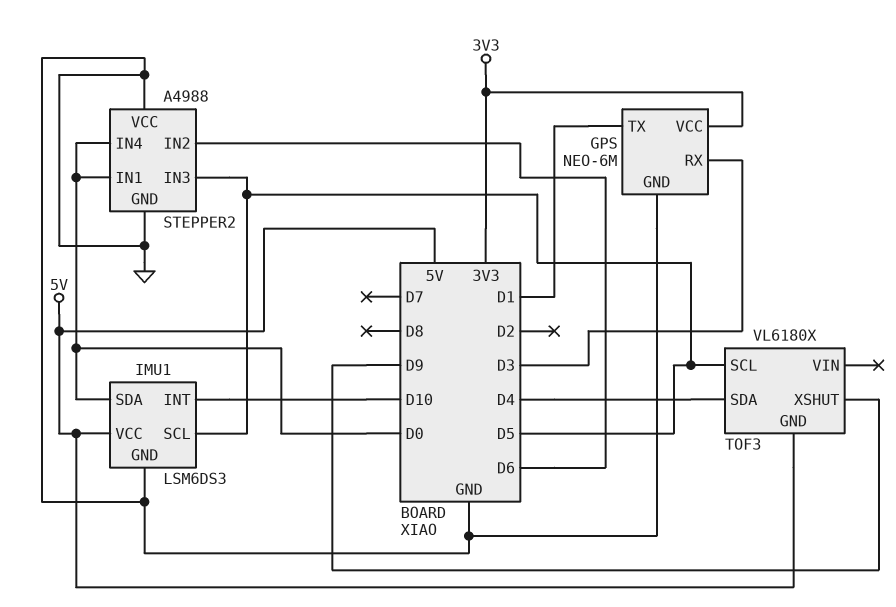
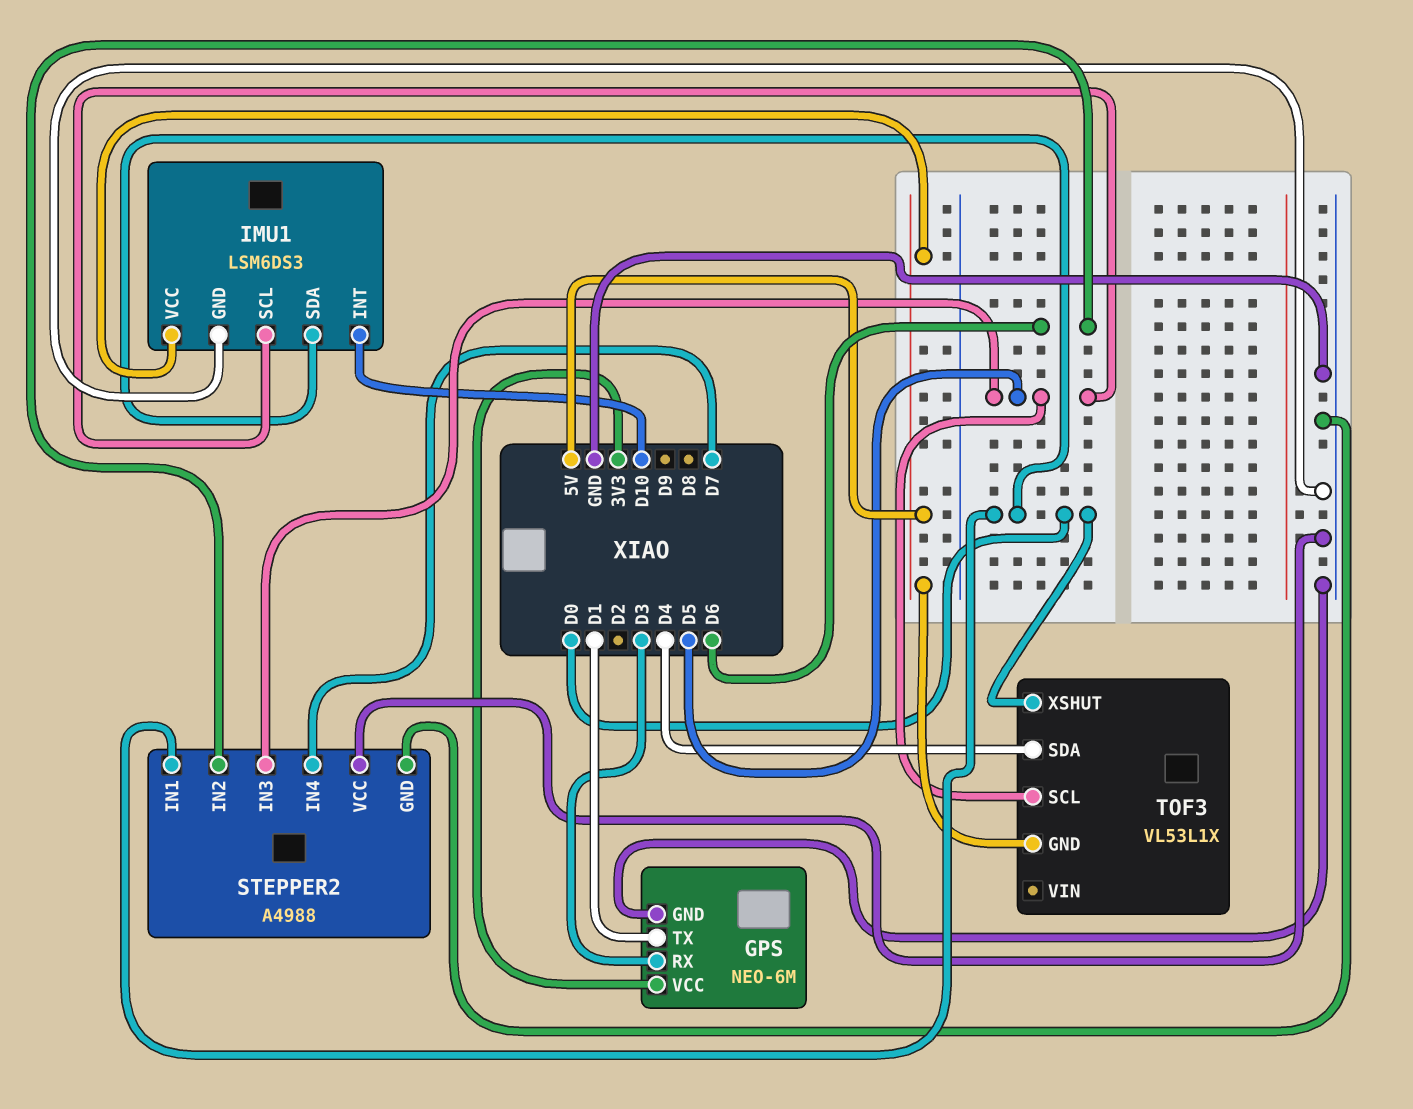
STEPPER2 pin IN4: D0 -> D7
TOF3: VL6180X -> VL53L1X
TOF3 pin XSHUT: D9 -> D0

